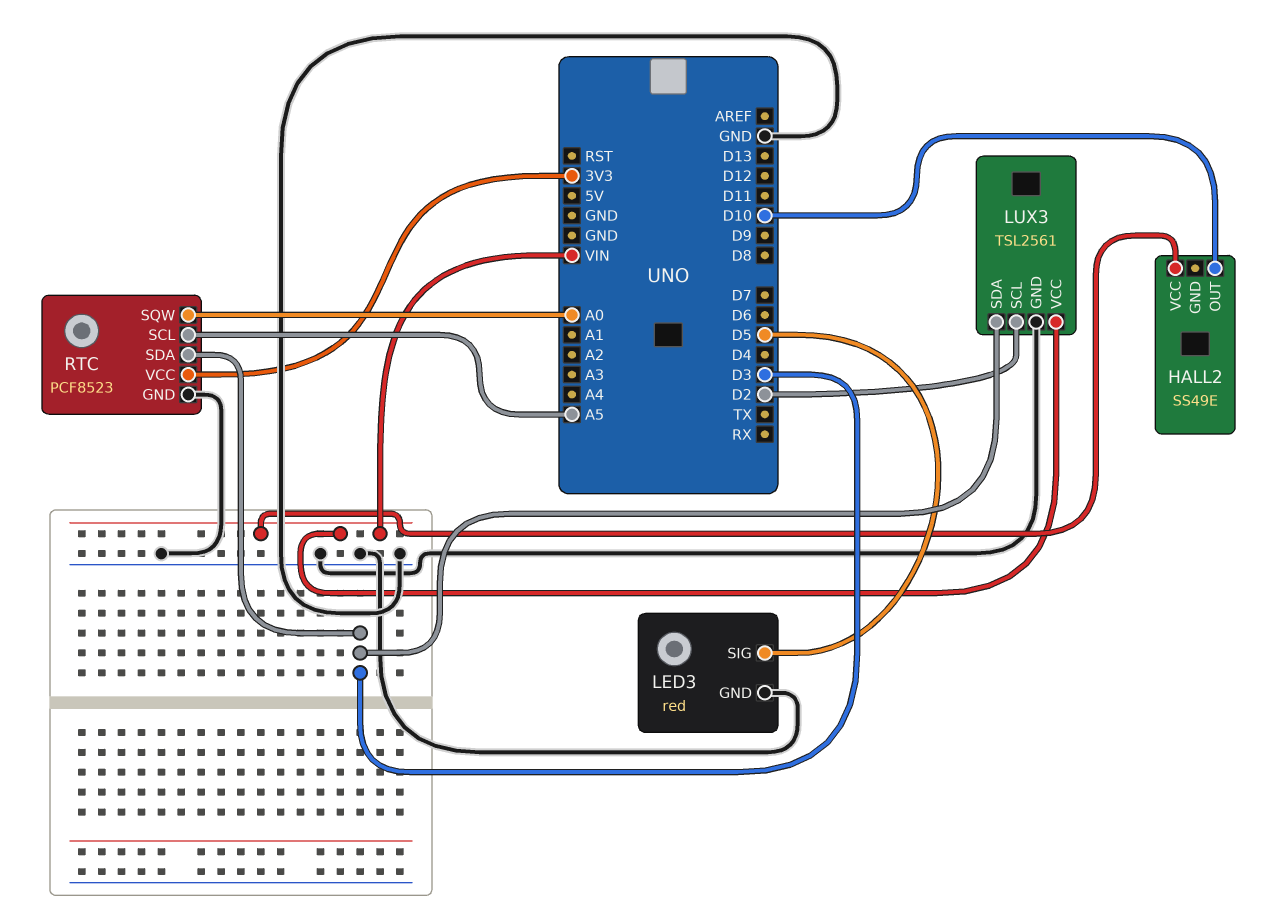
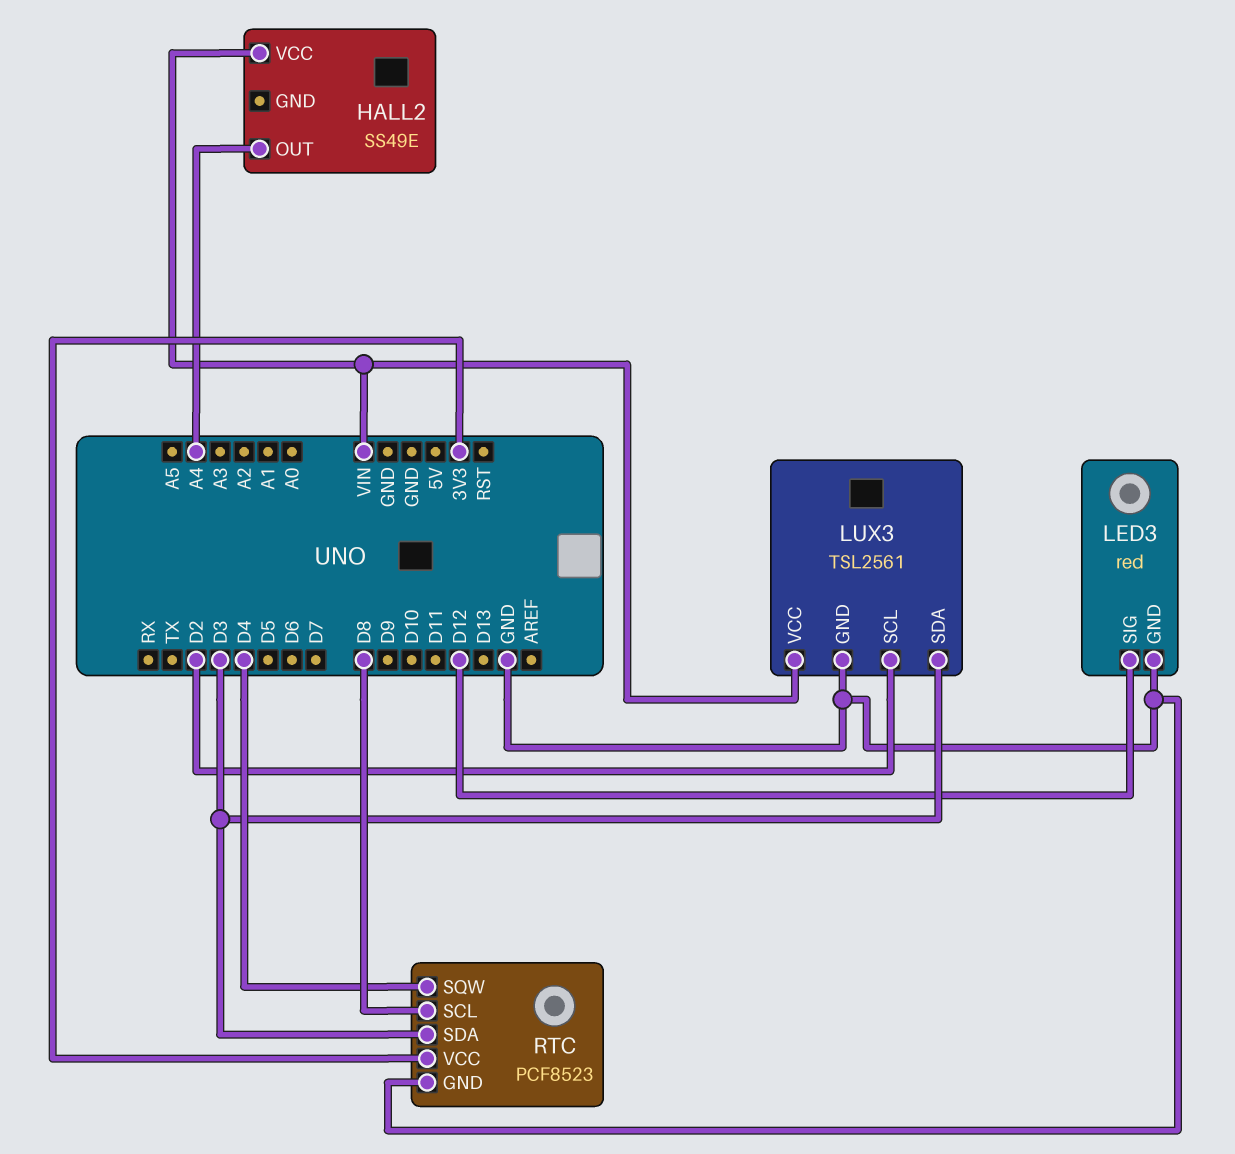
HALL2 pin OUT: D10 -> A4
LED3 pin SIG: D5 -> D12
RTC pin SCL: A5 -> D8
RTC pin SQW: A0 -> D4

